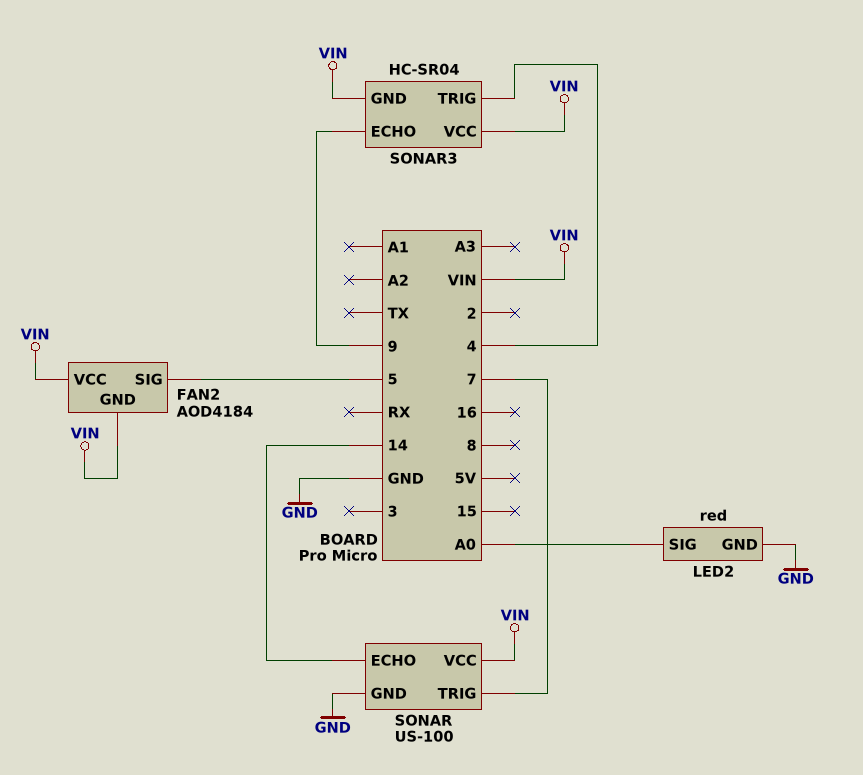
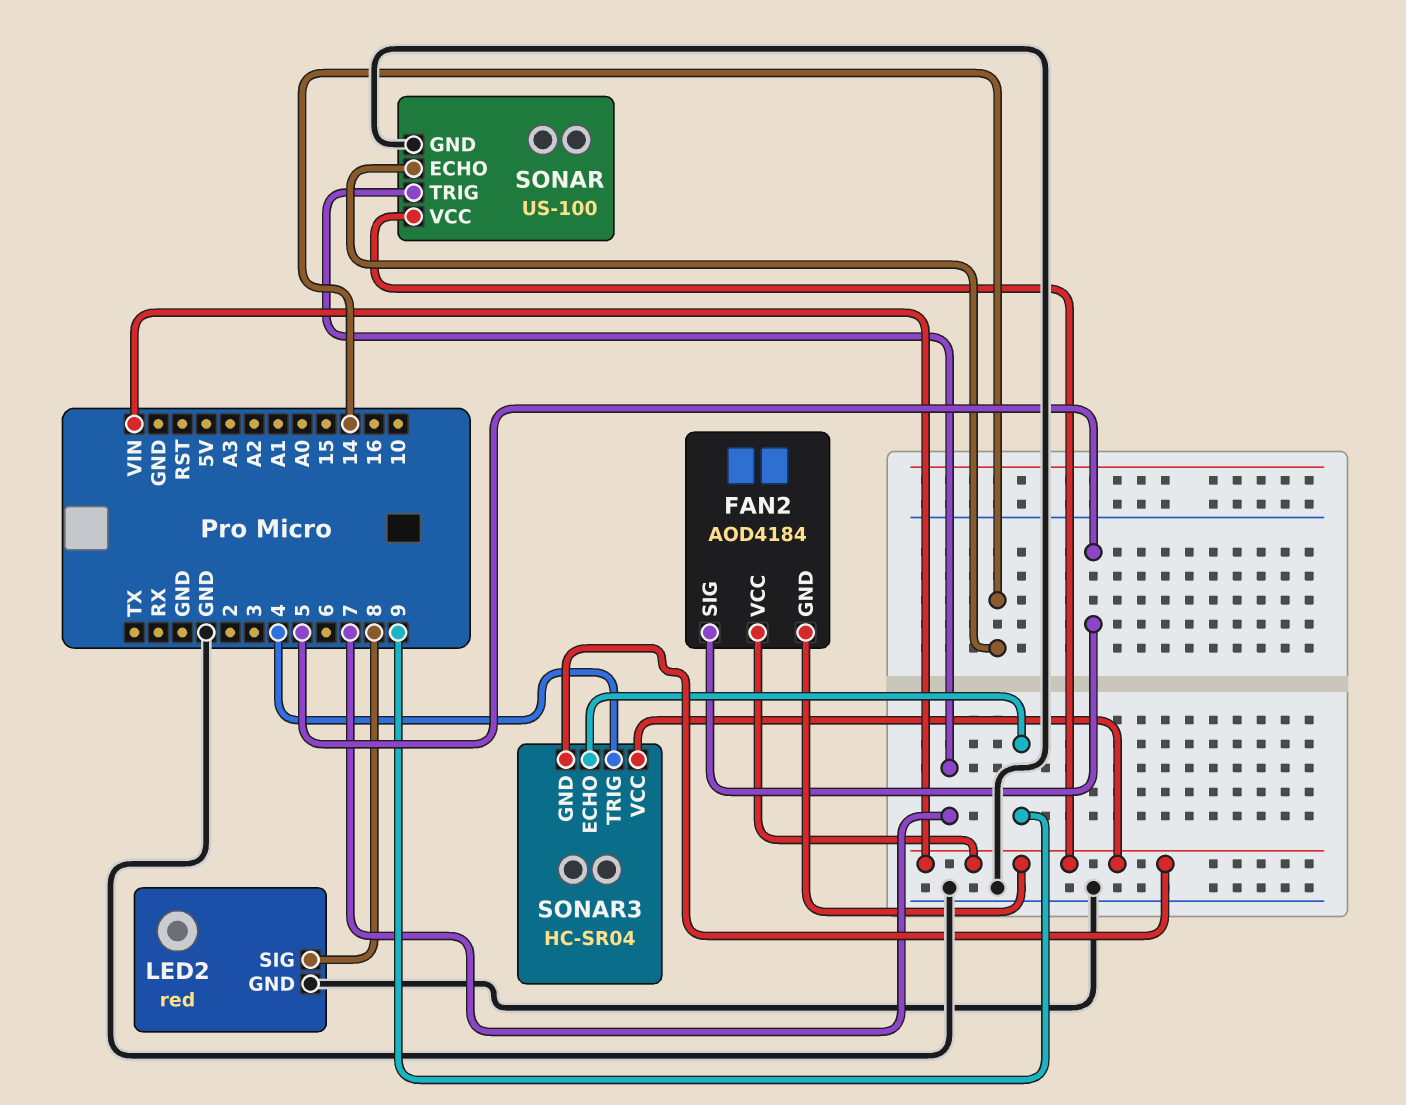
LED2 pin SIG: A0 -> 8

